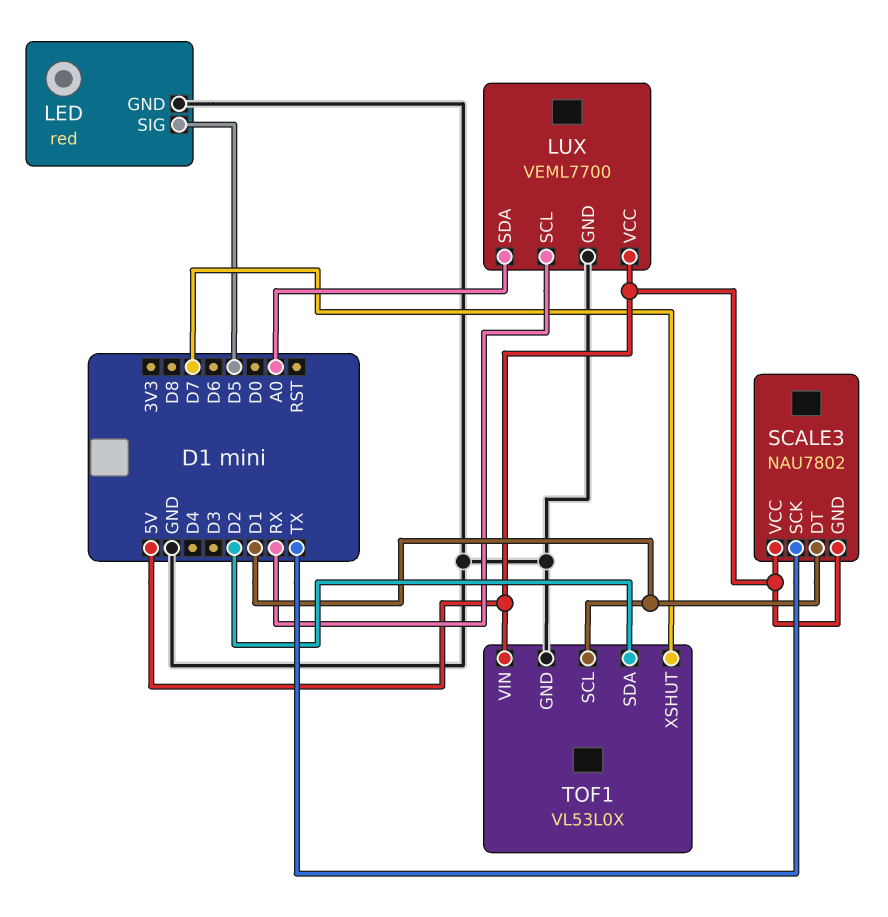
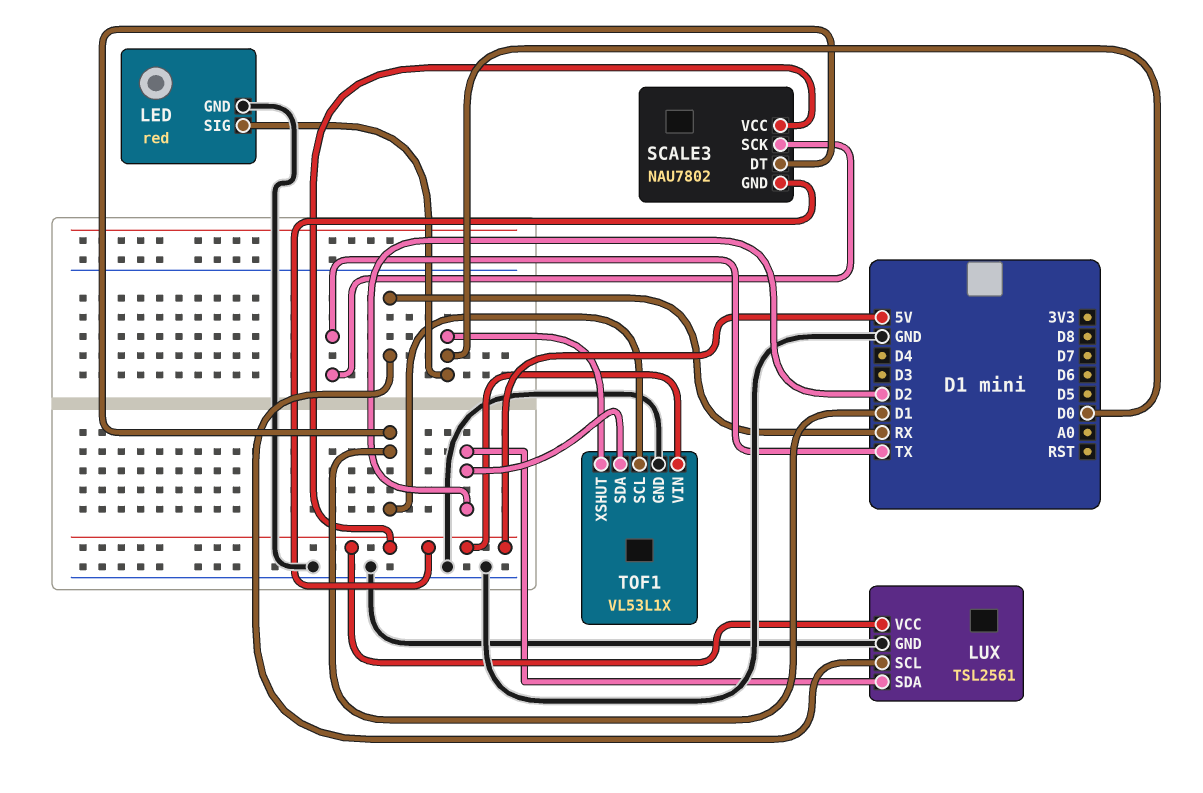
LED pin SIG: D5 -> D0
LUX: VEML7700 -> TSL2561
LUX pin SDA: A0 -> D2
TOF1: VL53L0X -> VL53L1X
TOF1 pin XSHUT: D7 -> D0

